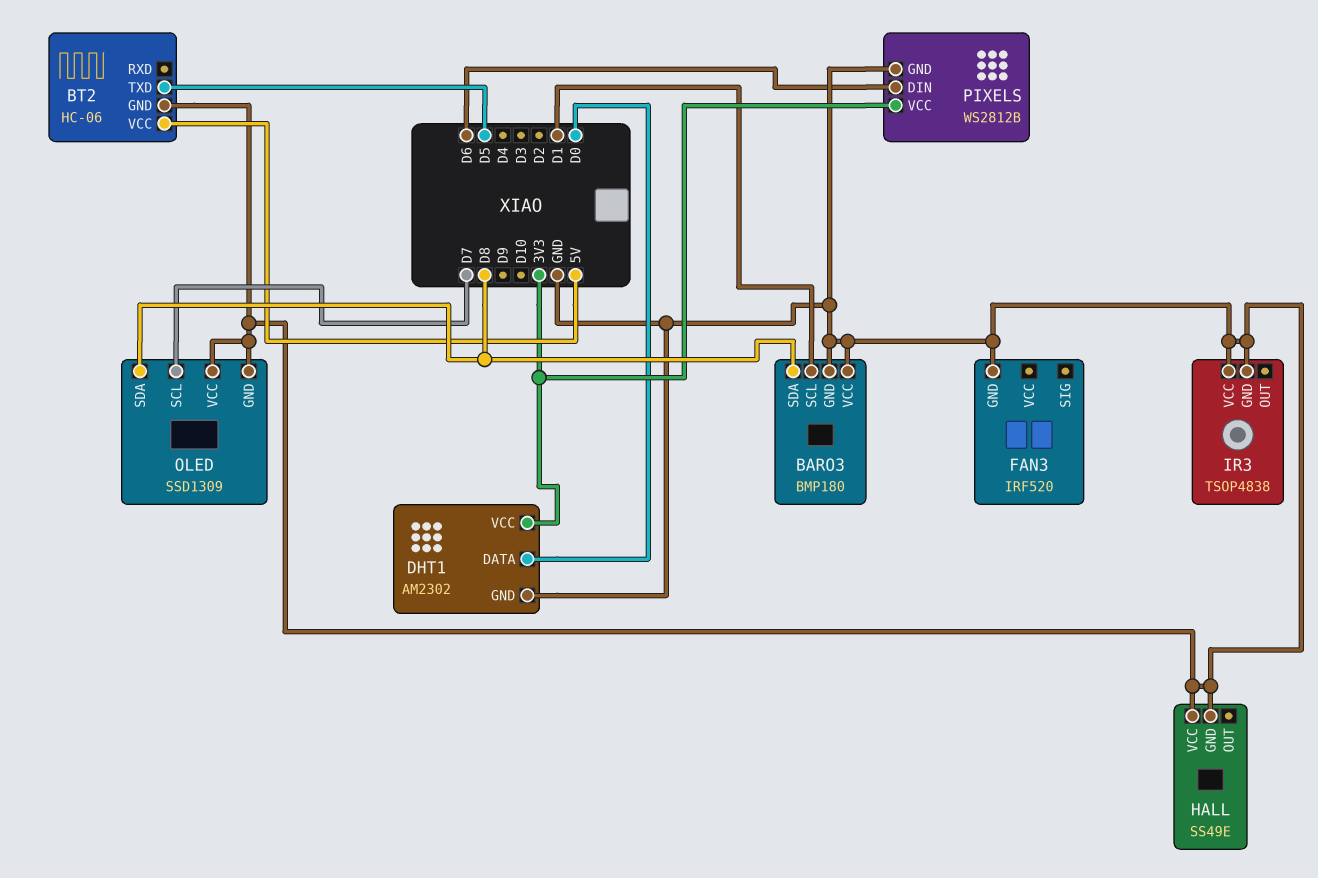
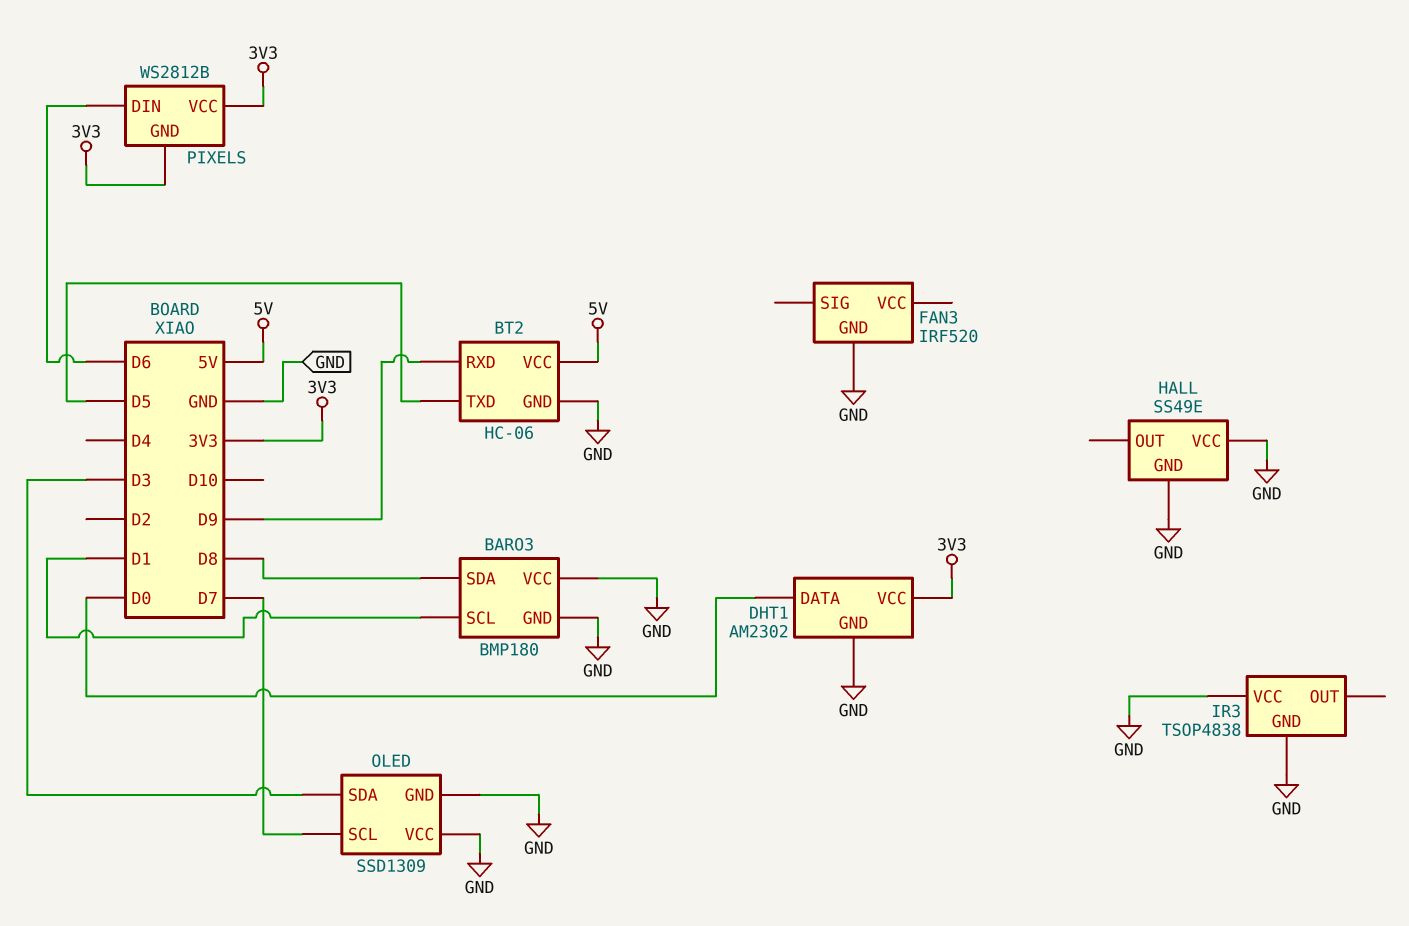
BT2 pin RXD: none -> D9
OLED pin SDA: D8 -> D3
PIXELS pin GND: GND -> 3V3

